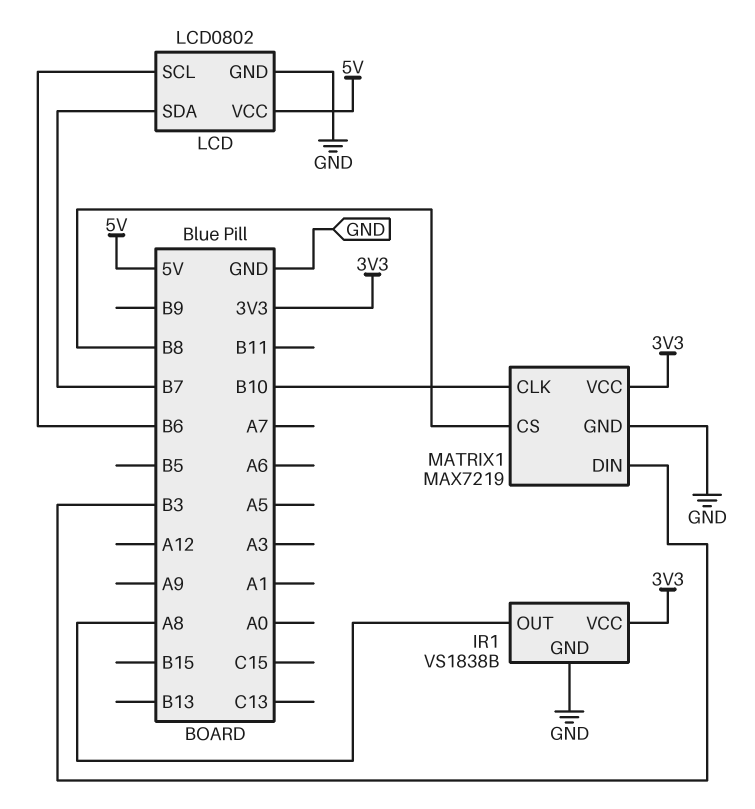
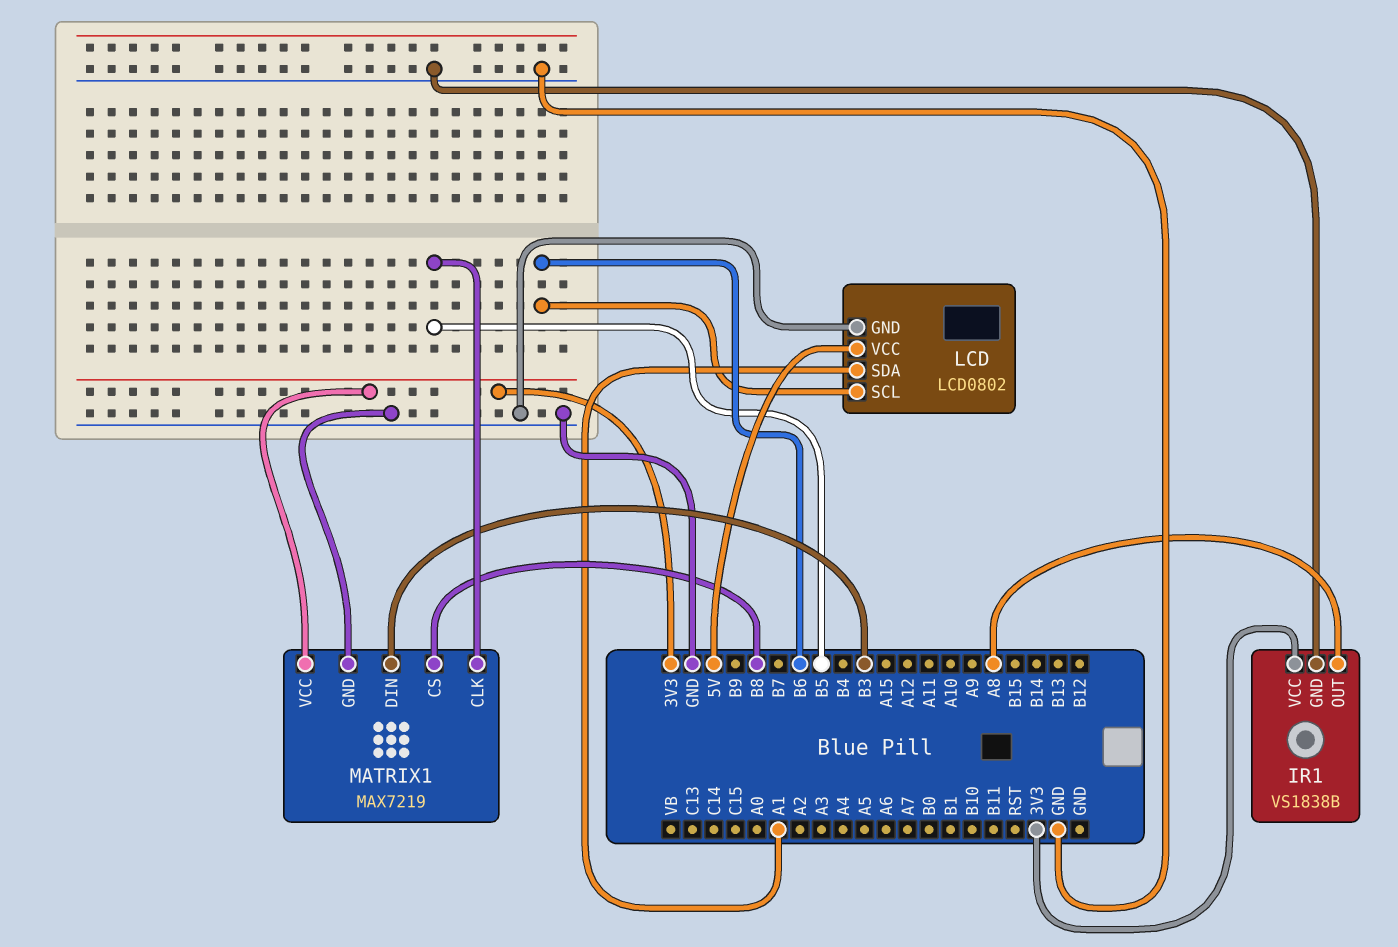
LCD pin SDA: B7 -> A1
MATRIX1 pin CLK: B10 -> B5

